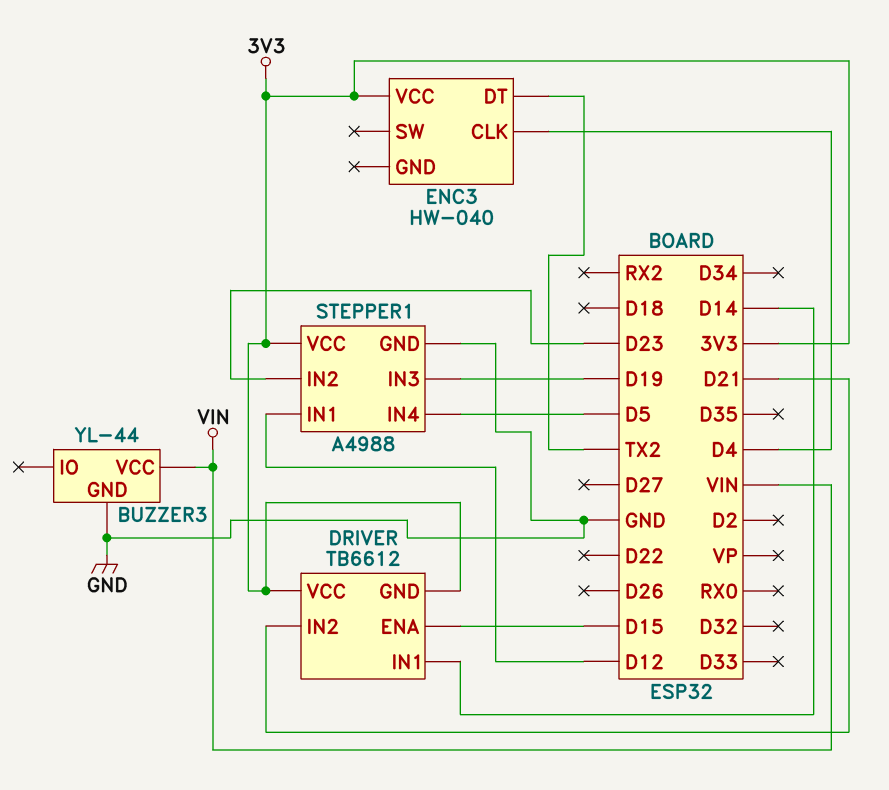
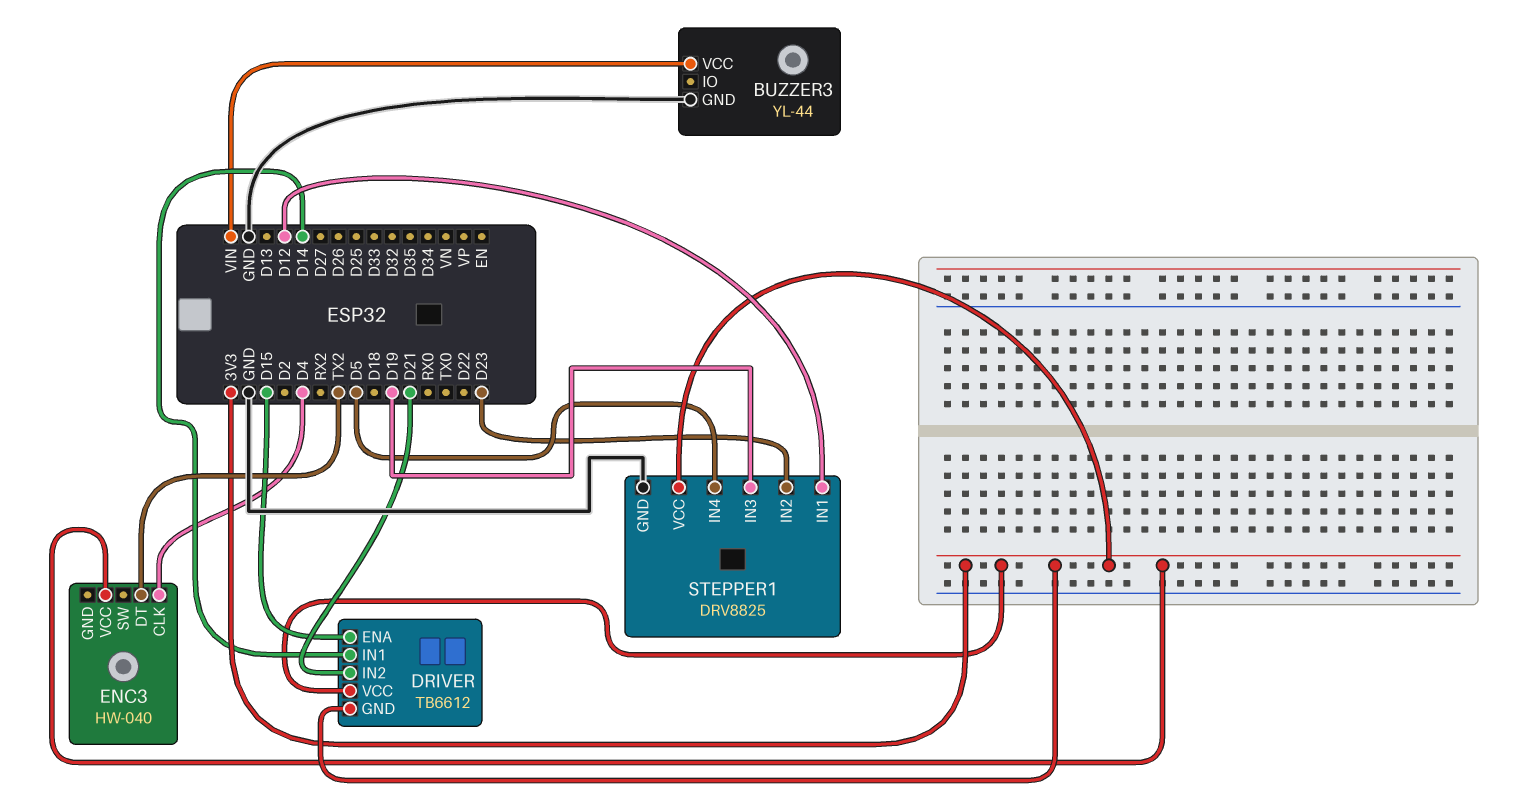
STEPPER1: A4988 -> DRV8825

